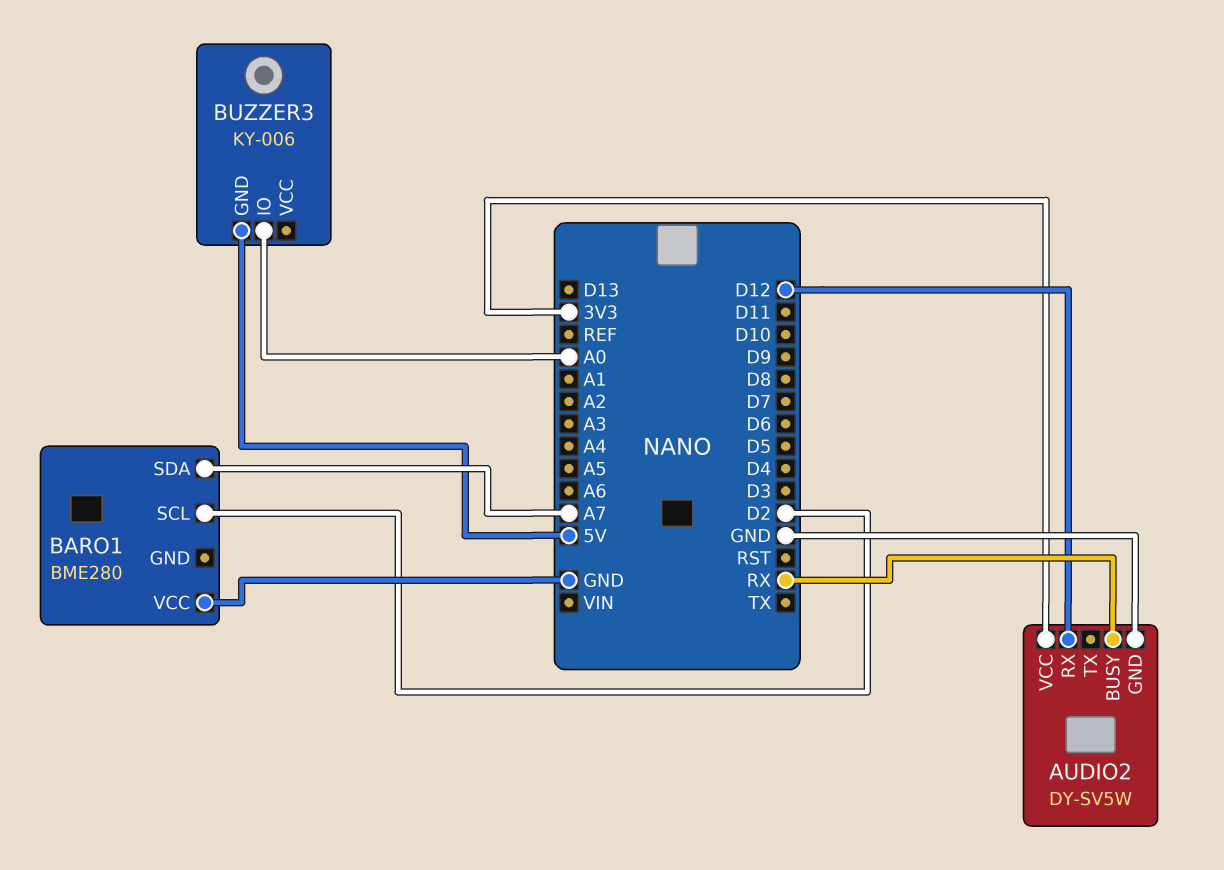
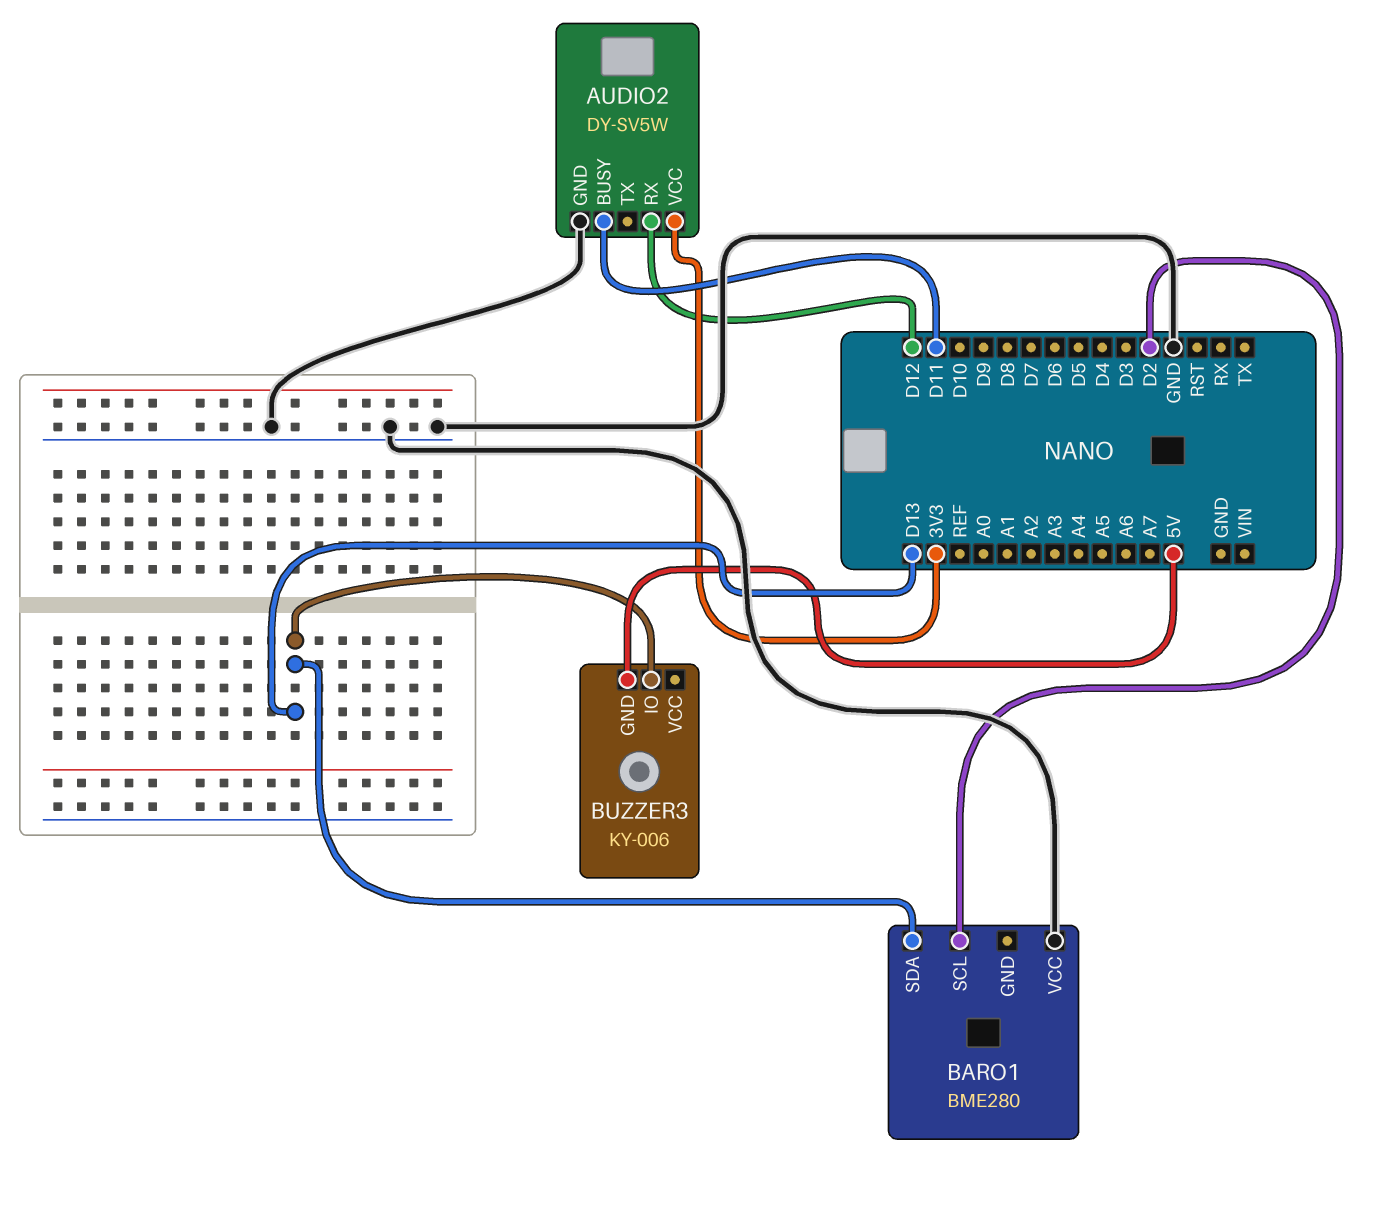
AUDIO2 pin BUSY: RX -> D11
BARO1 pin SDA: A7 -> D13
BUZZER3 pin IO: A0 -> D13

